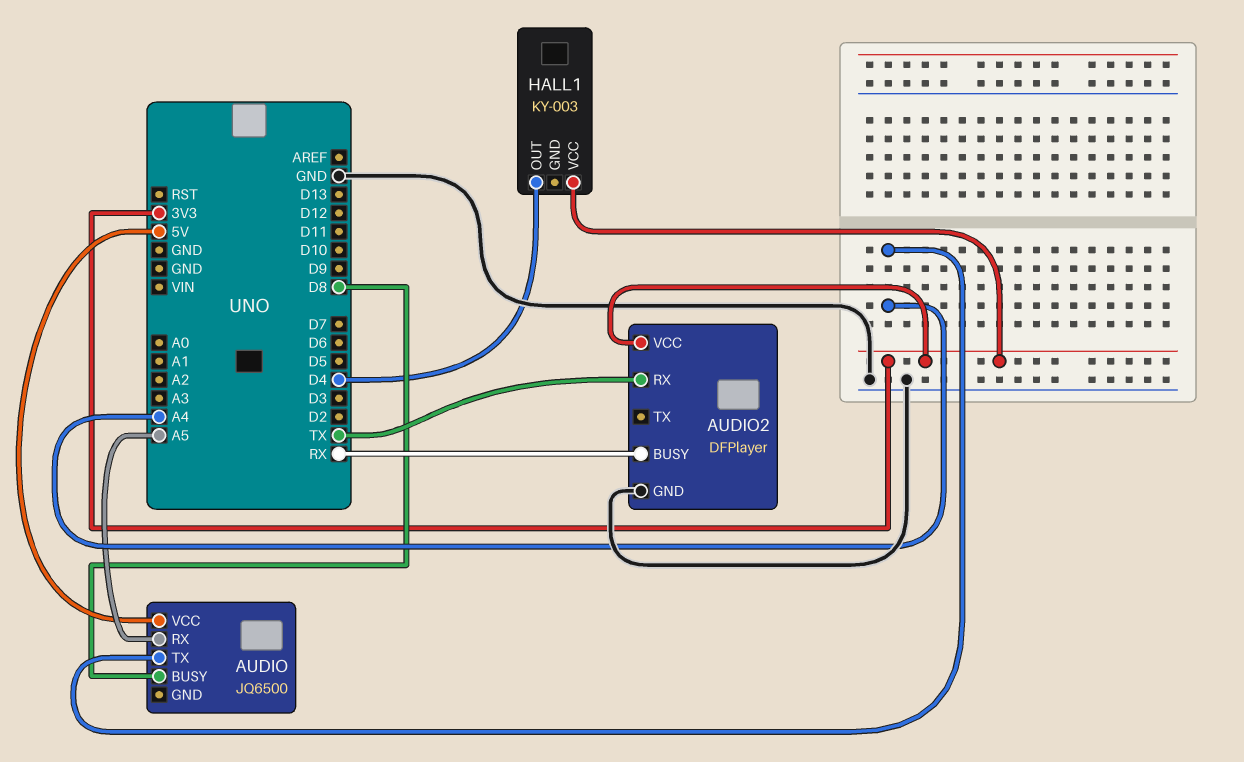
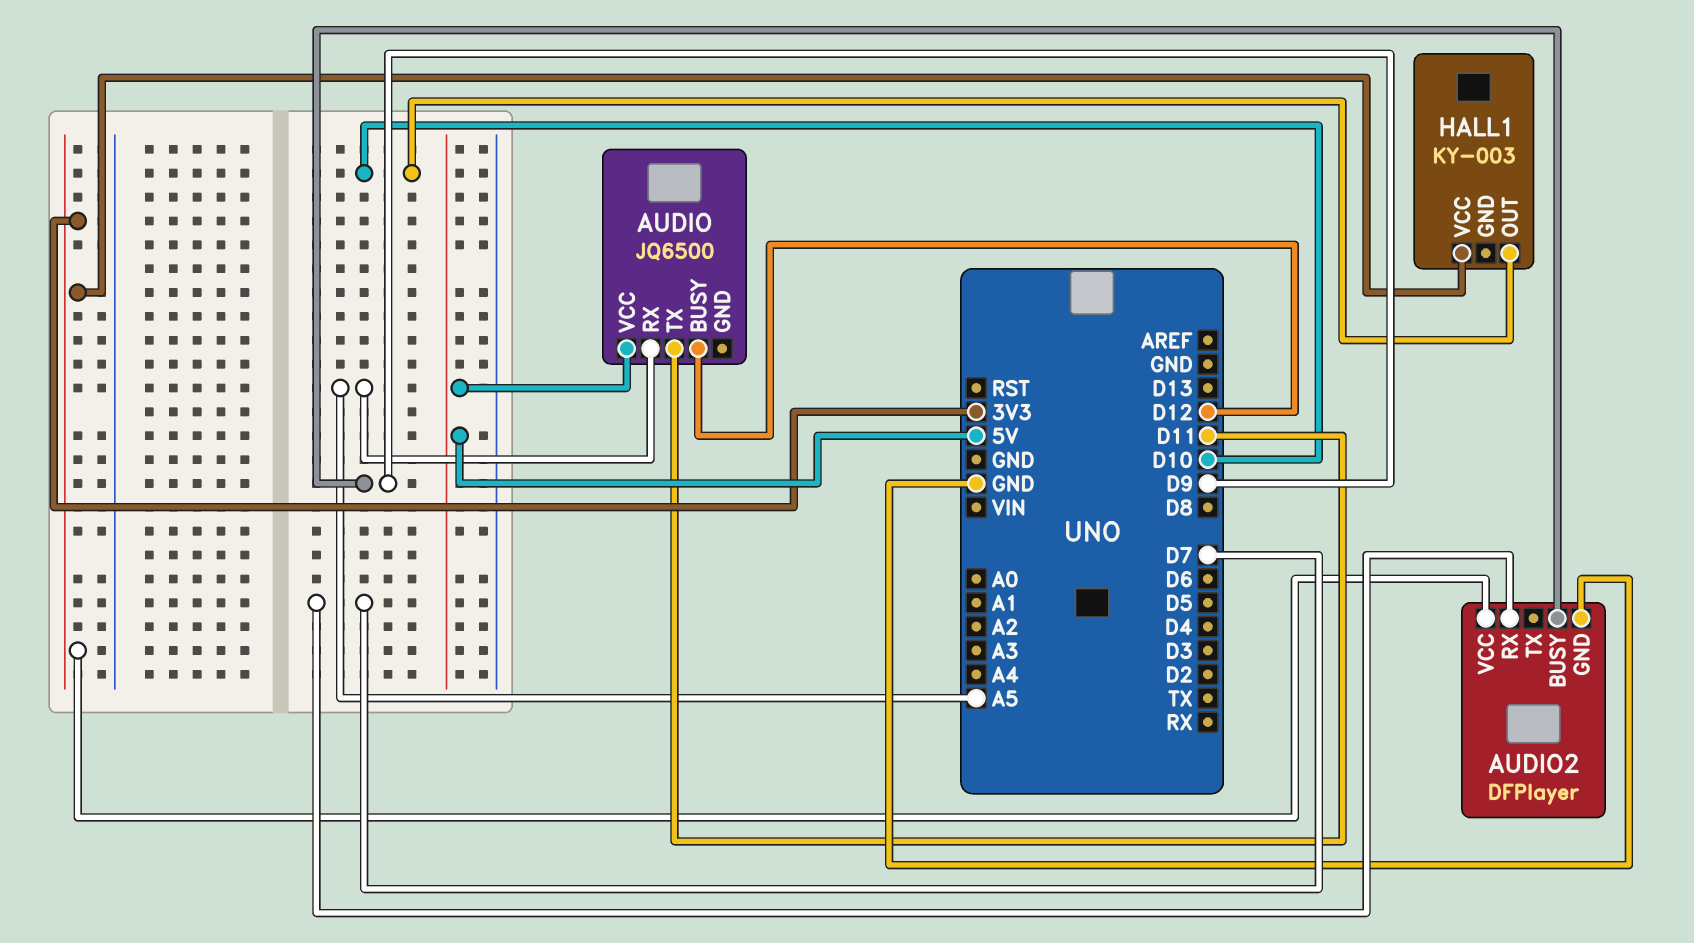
AUDIO pin BUSY: D8 -> D12
AUDIO pin TX: A4 -> D11
AUDIO2 pin BUSY: RX -> D9
AUDIO2 pin RX: TX -> D7
HALL1 pin OUT: D4 -> D10

